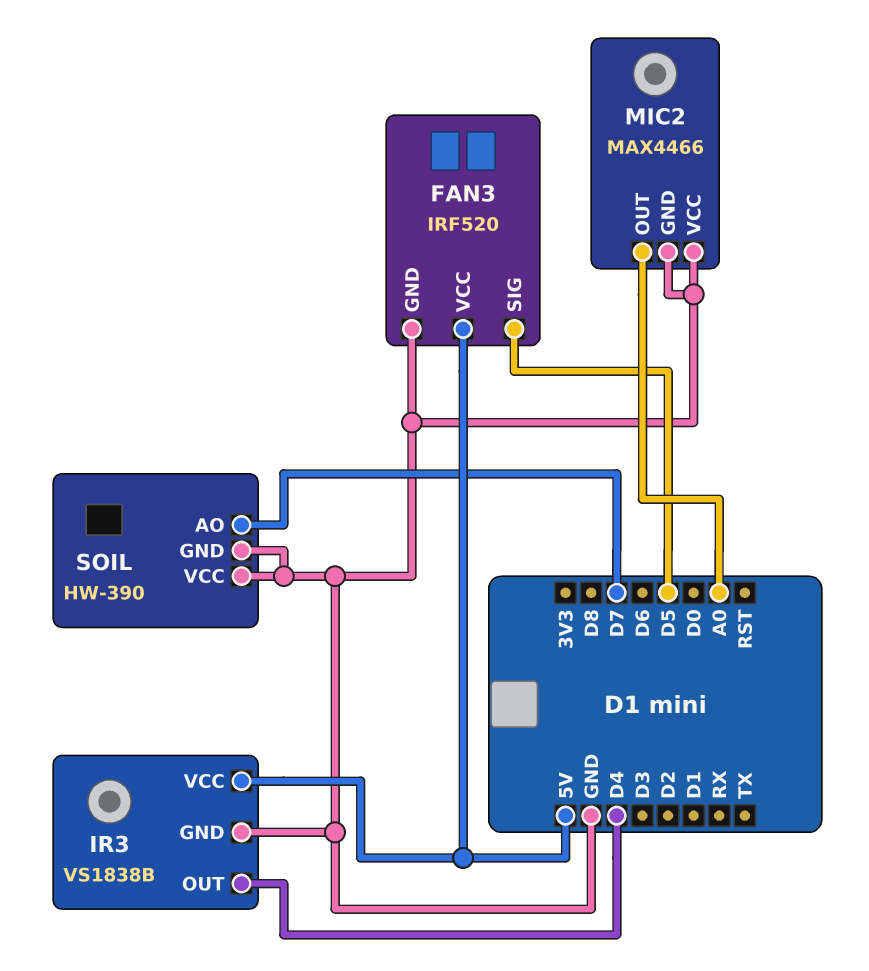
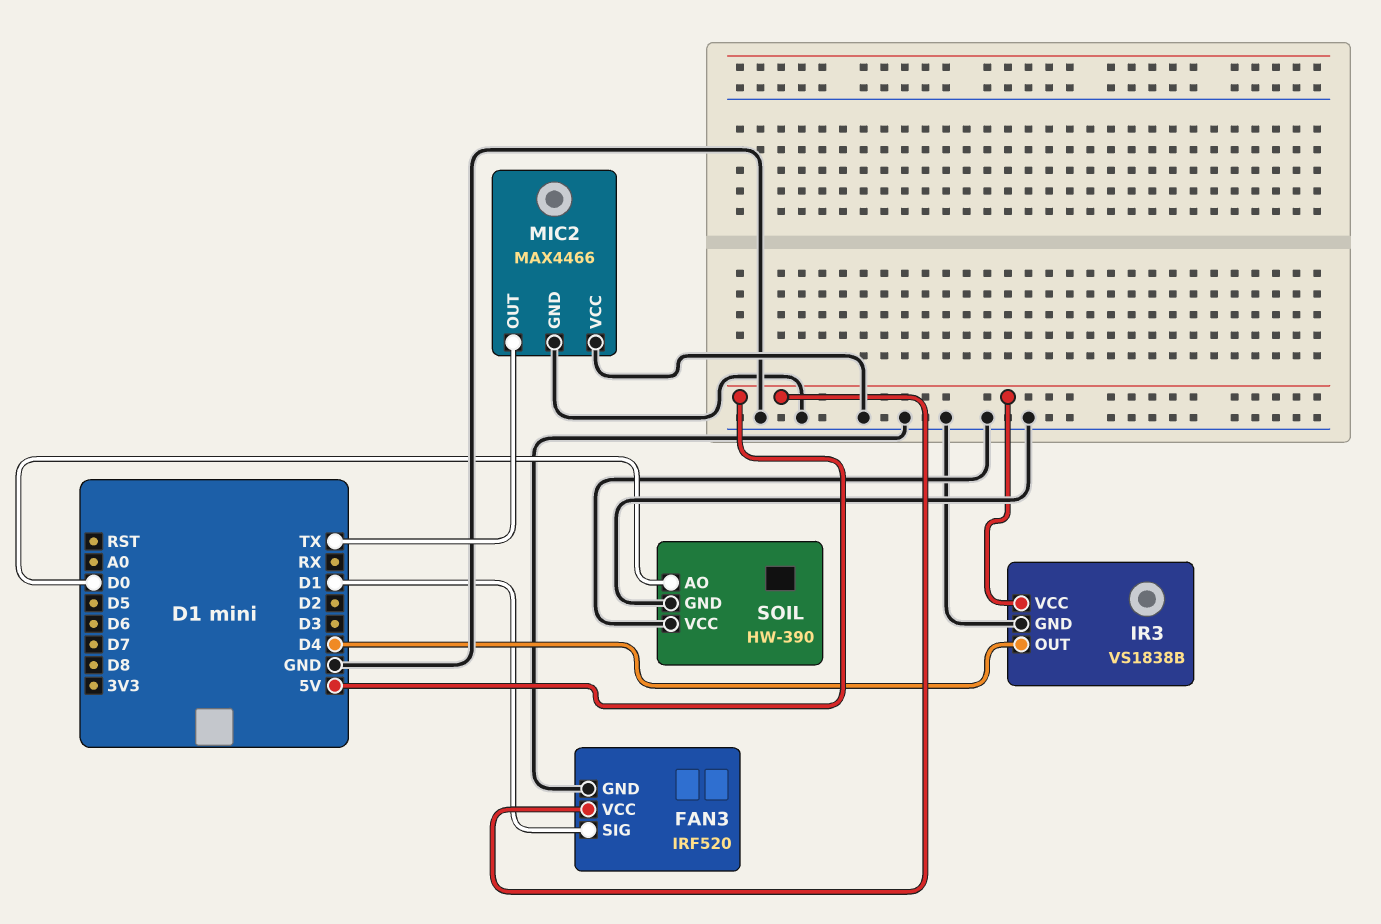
FAN3 pin SIG: D5 -> D1
MIC2 pin OUT: A0 -> TX
SOIL pin AO: D7 -> D0

